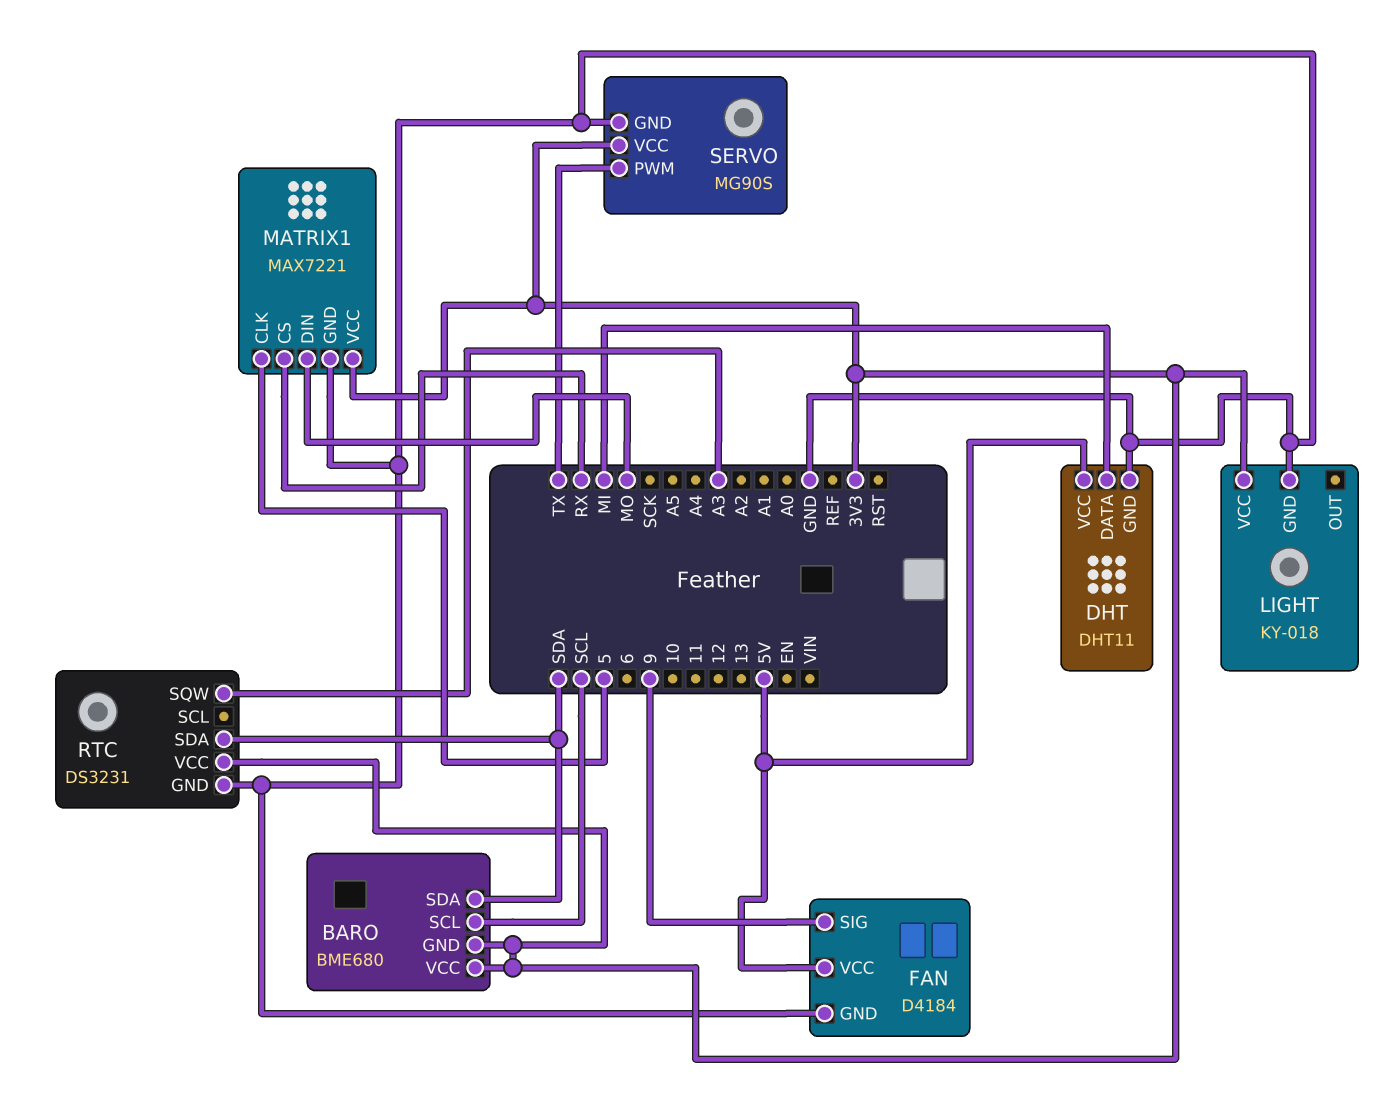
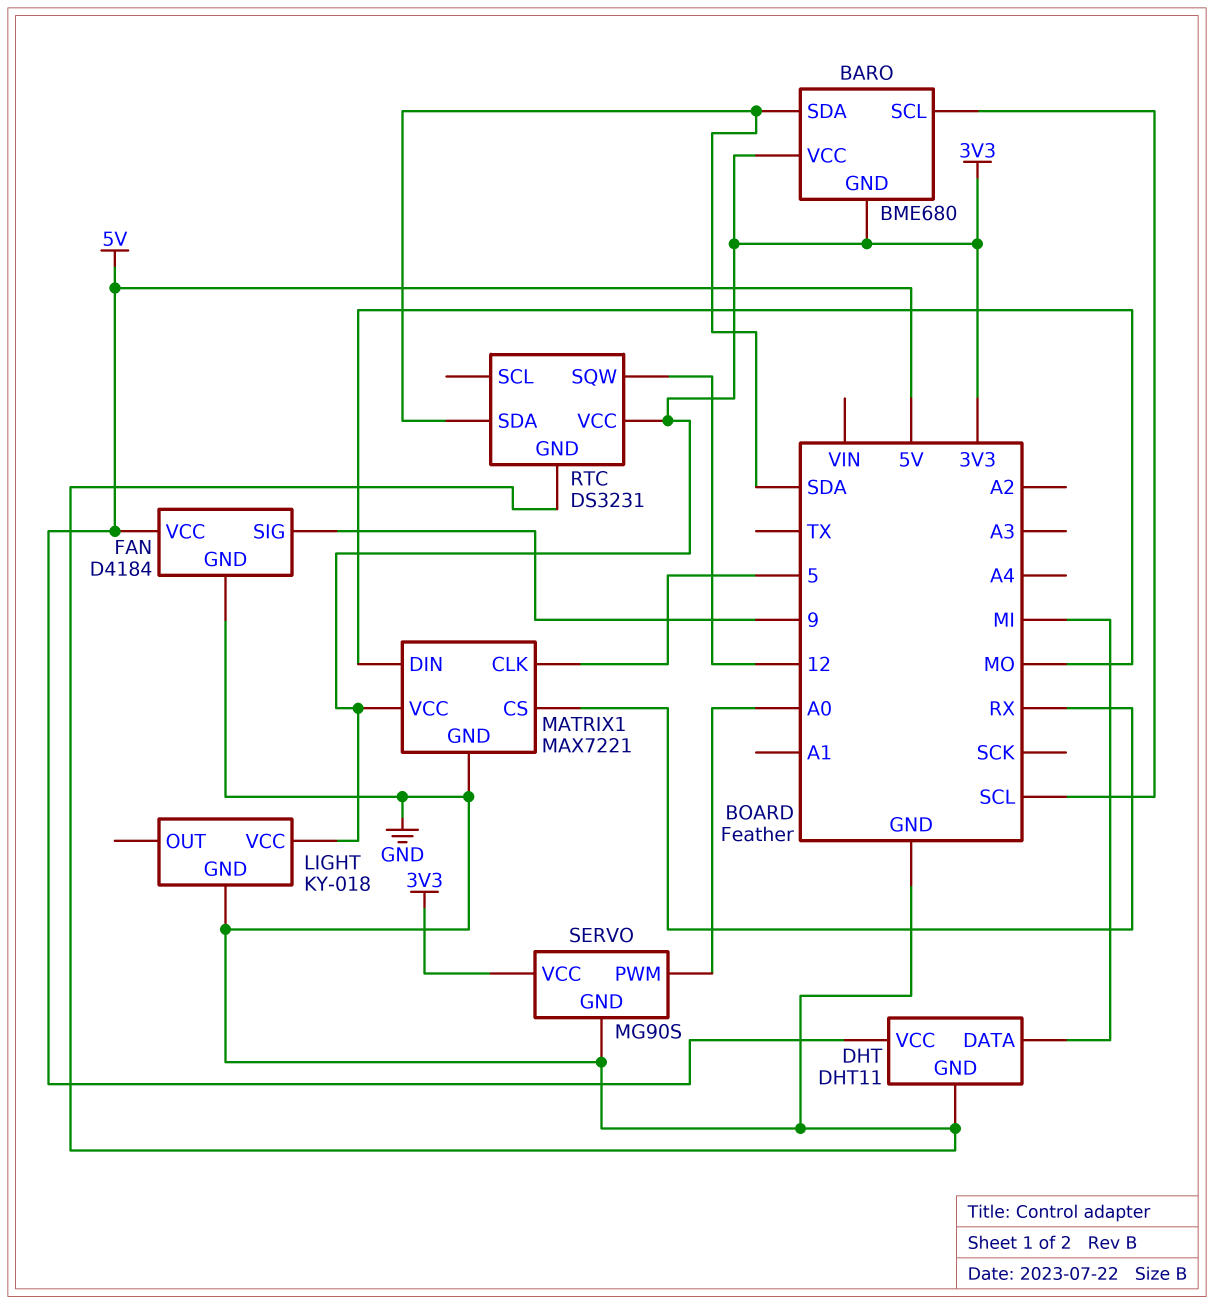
RTC pin SQW: A3 -> 12
SERVO pin PWM: TX -> A0

